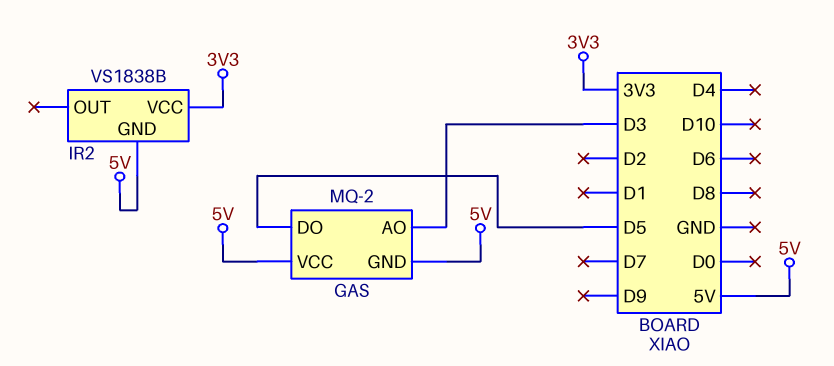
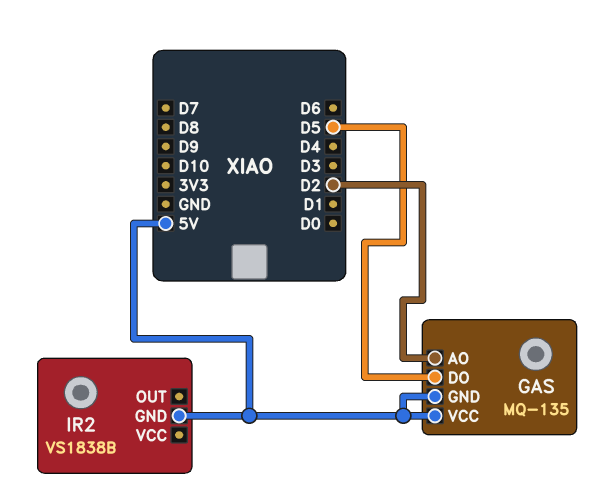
GAS: MQ-2 -> MQ-135
GAS pin AO: D3 -> D2
IR2 pin VCC: 3V3 -> none

